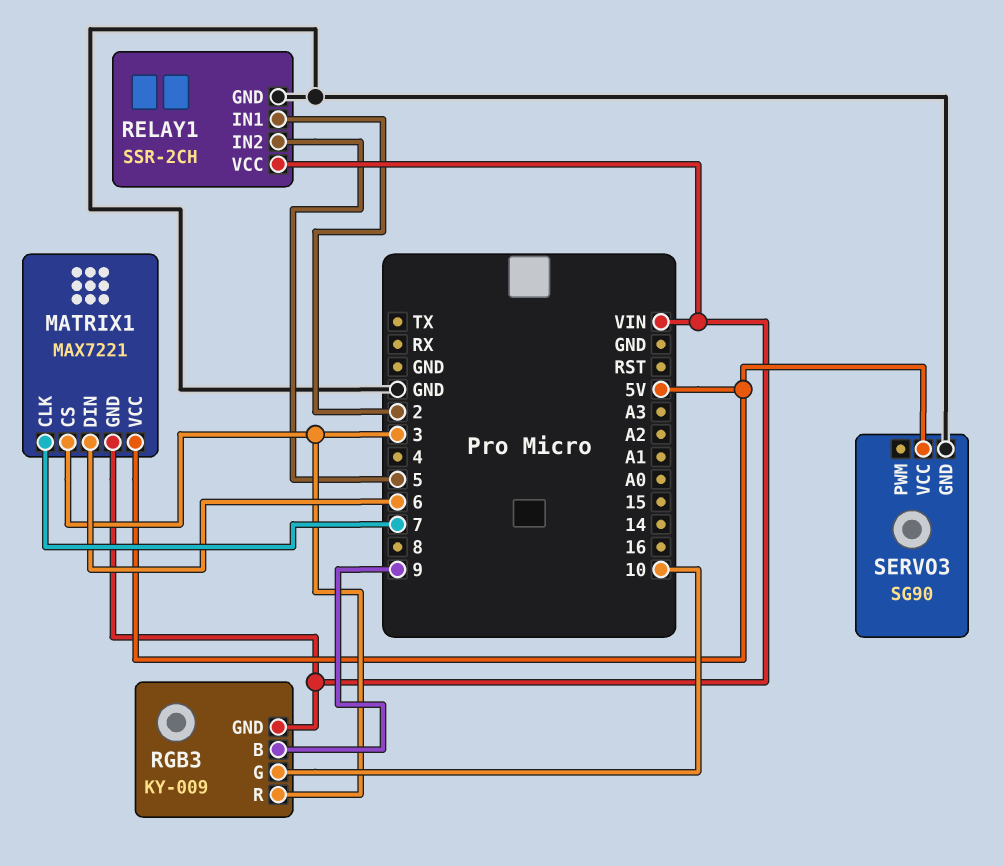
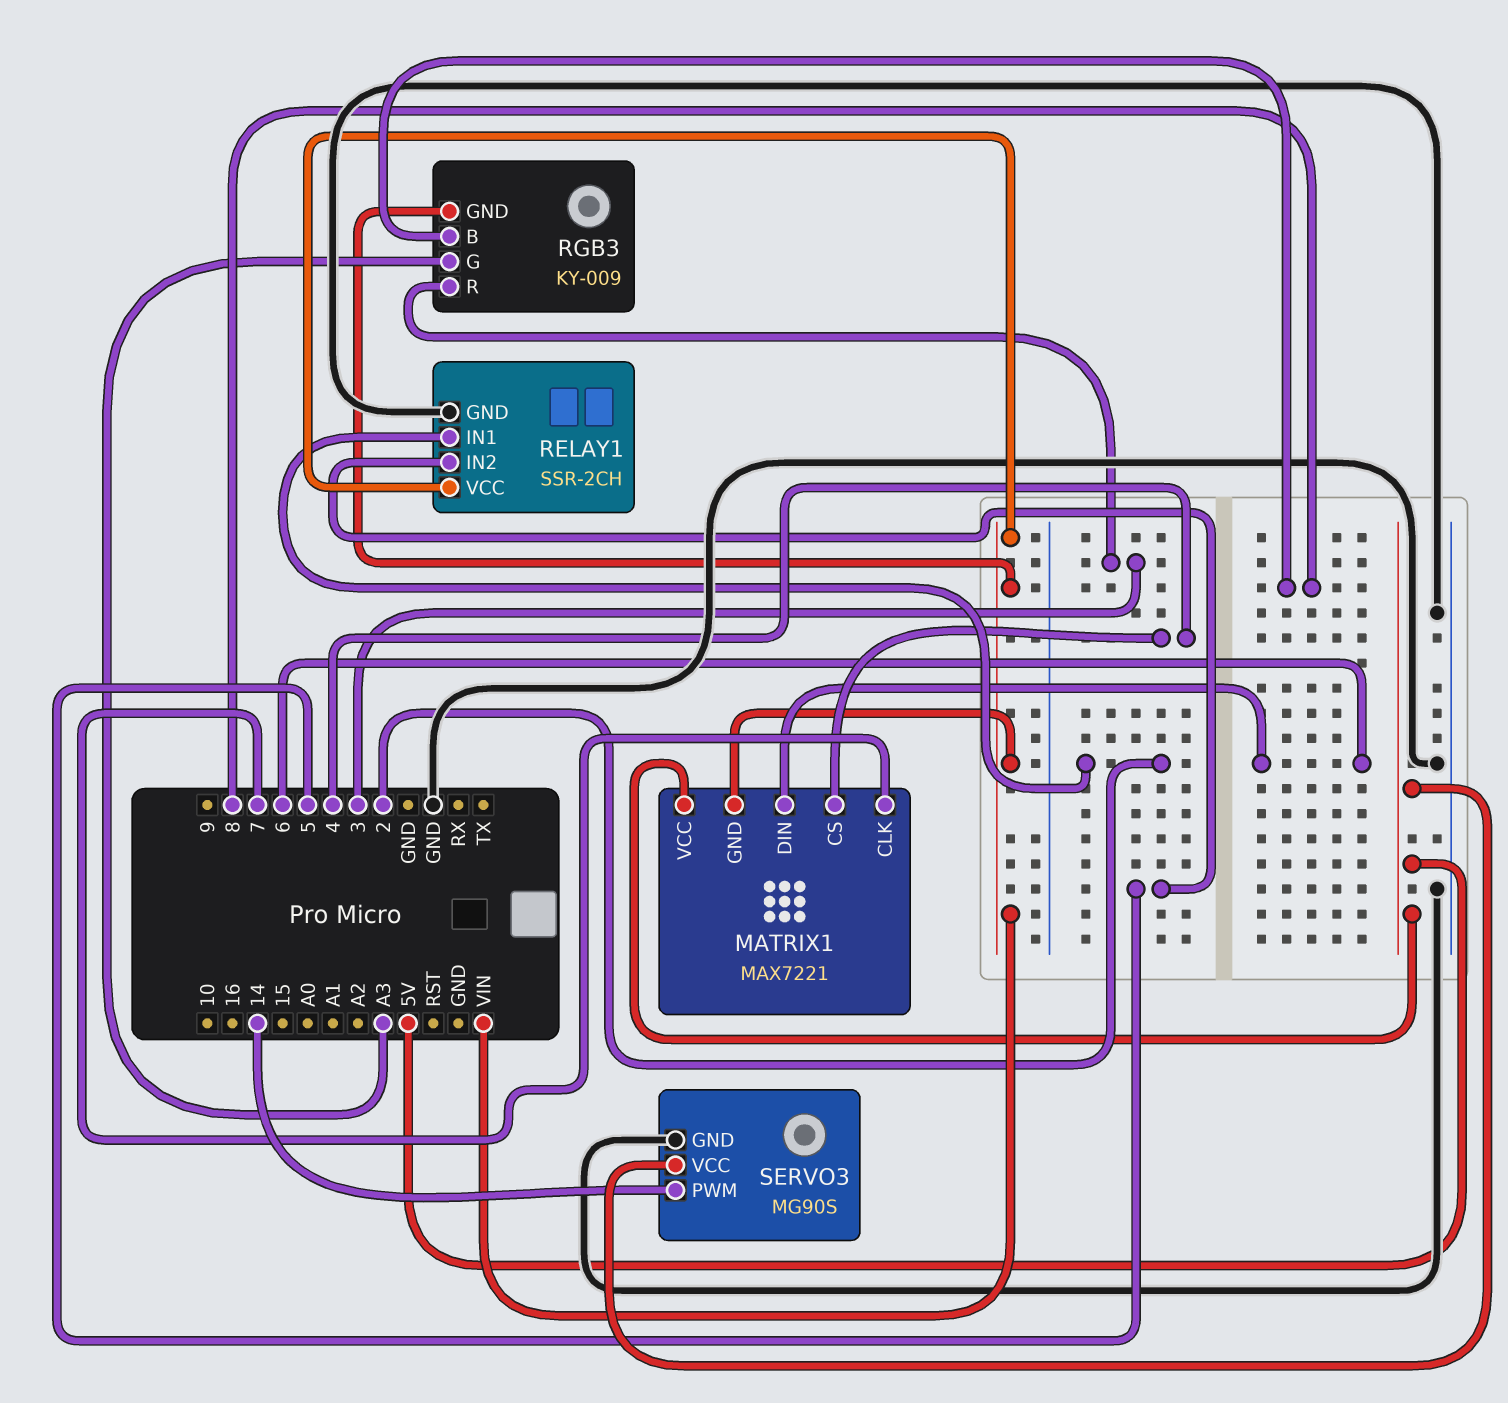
MATRIX1 pin CS: 3 -> 4
RGB3 pin B: 9 -> 8
RGB3 pin G: 10 -> A3
SERVO3: SG90 -> MG90S
SERVO3 pin PWM: none -> 14

